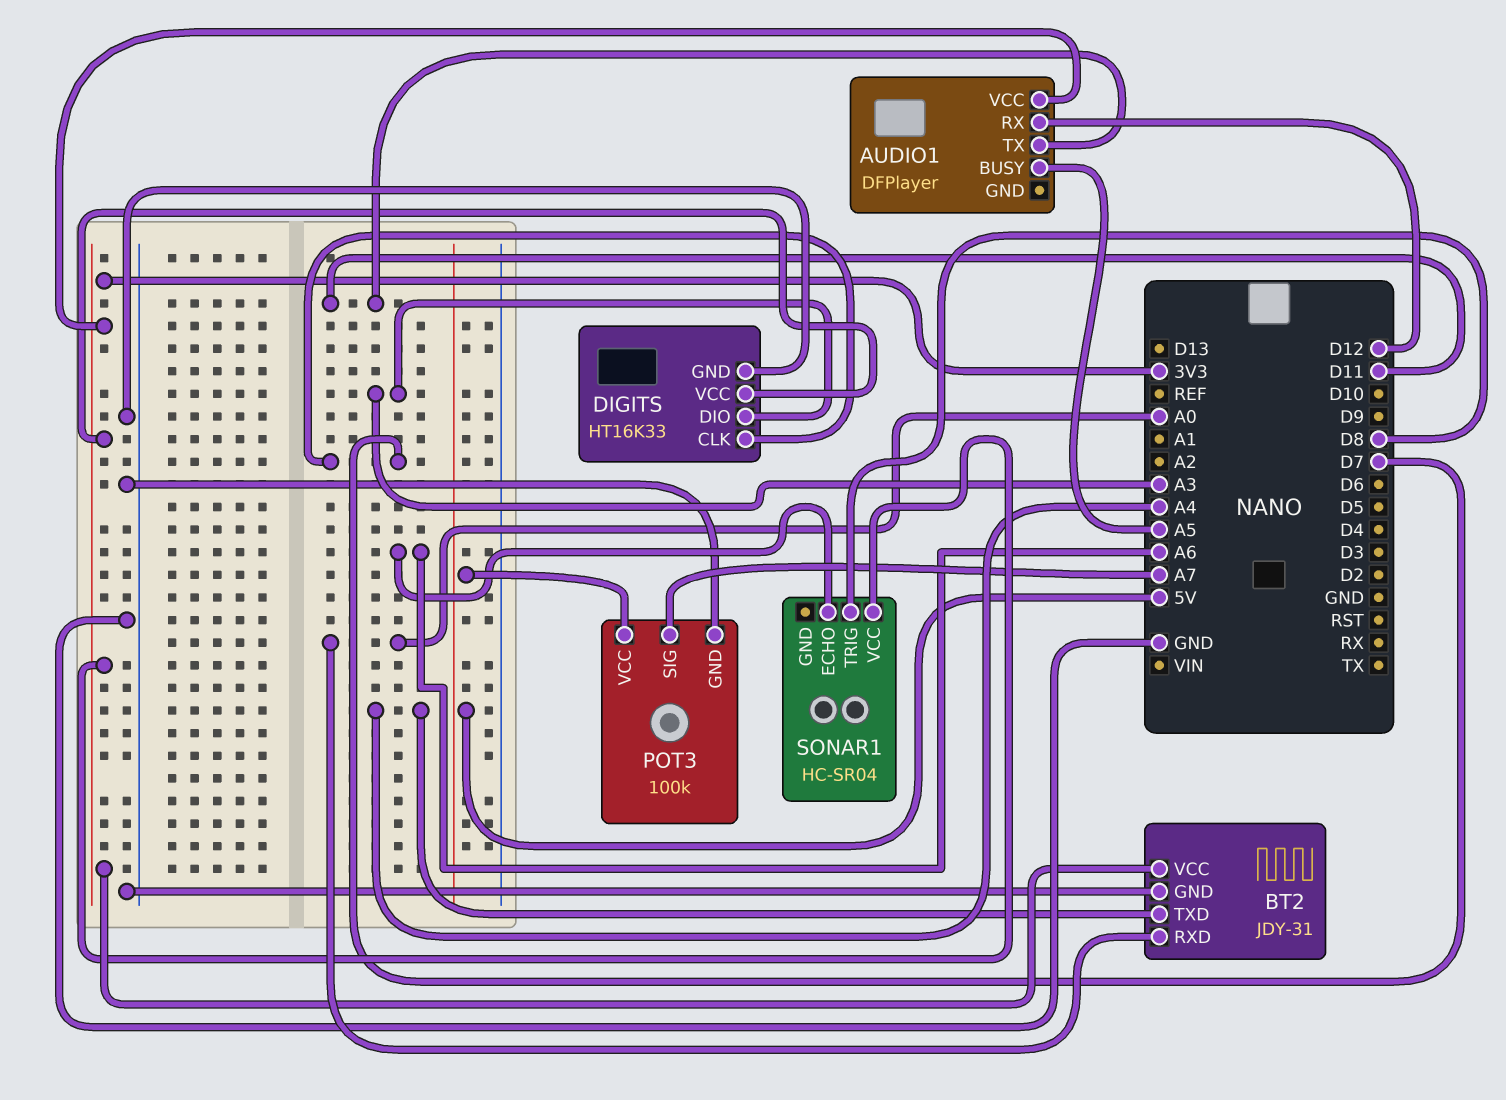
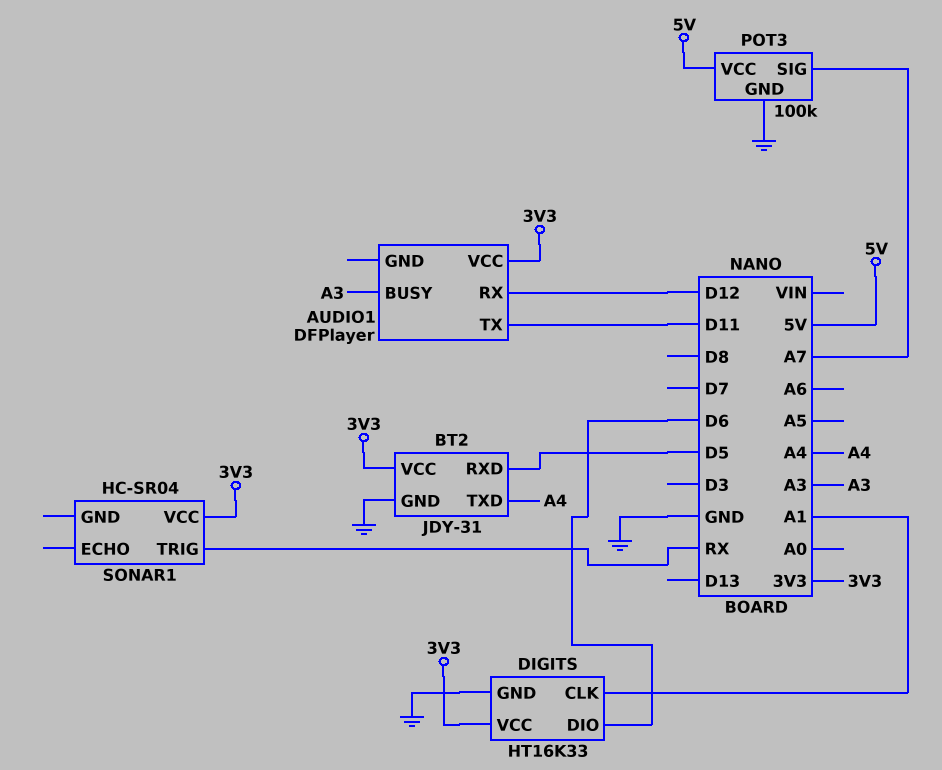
AUDIO1 pin BUSY: A5 -> A3
BT2 pin RXD: A0 -> D5
DIGITS pin CLK: D7 -> A1
DIGITS pin DIO: A3 -> D6
SONAR1 pin ECHO: A6 -> none
SONAR1 pin TRIG: D8 -> RX

